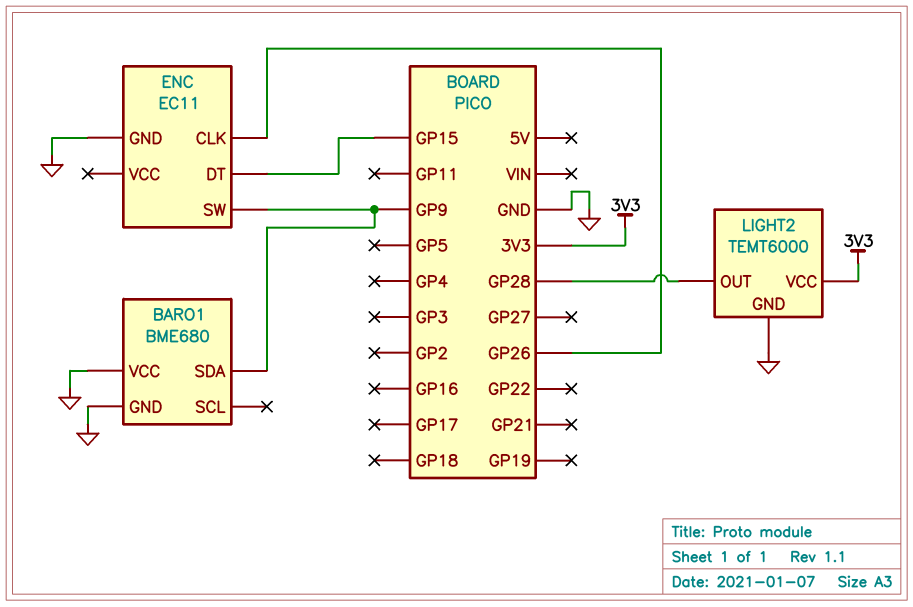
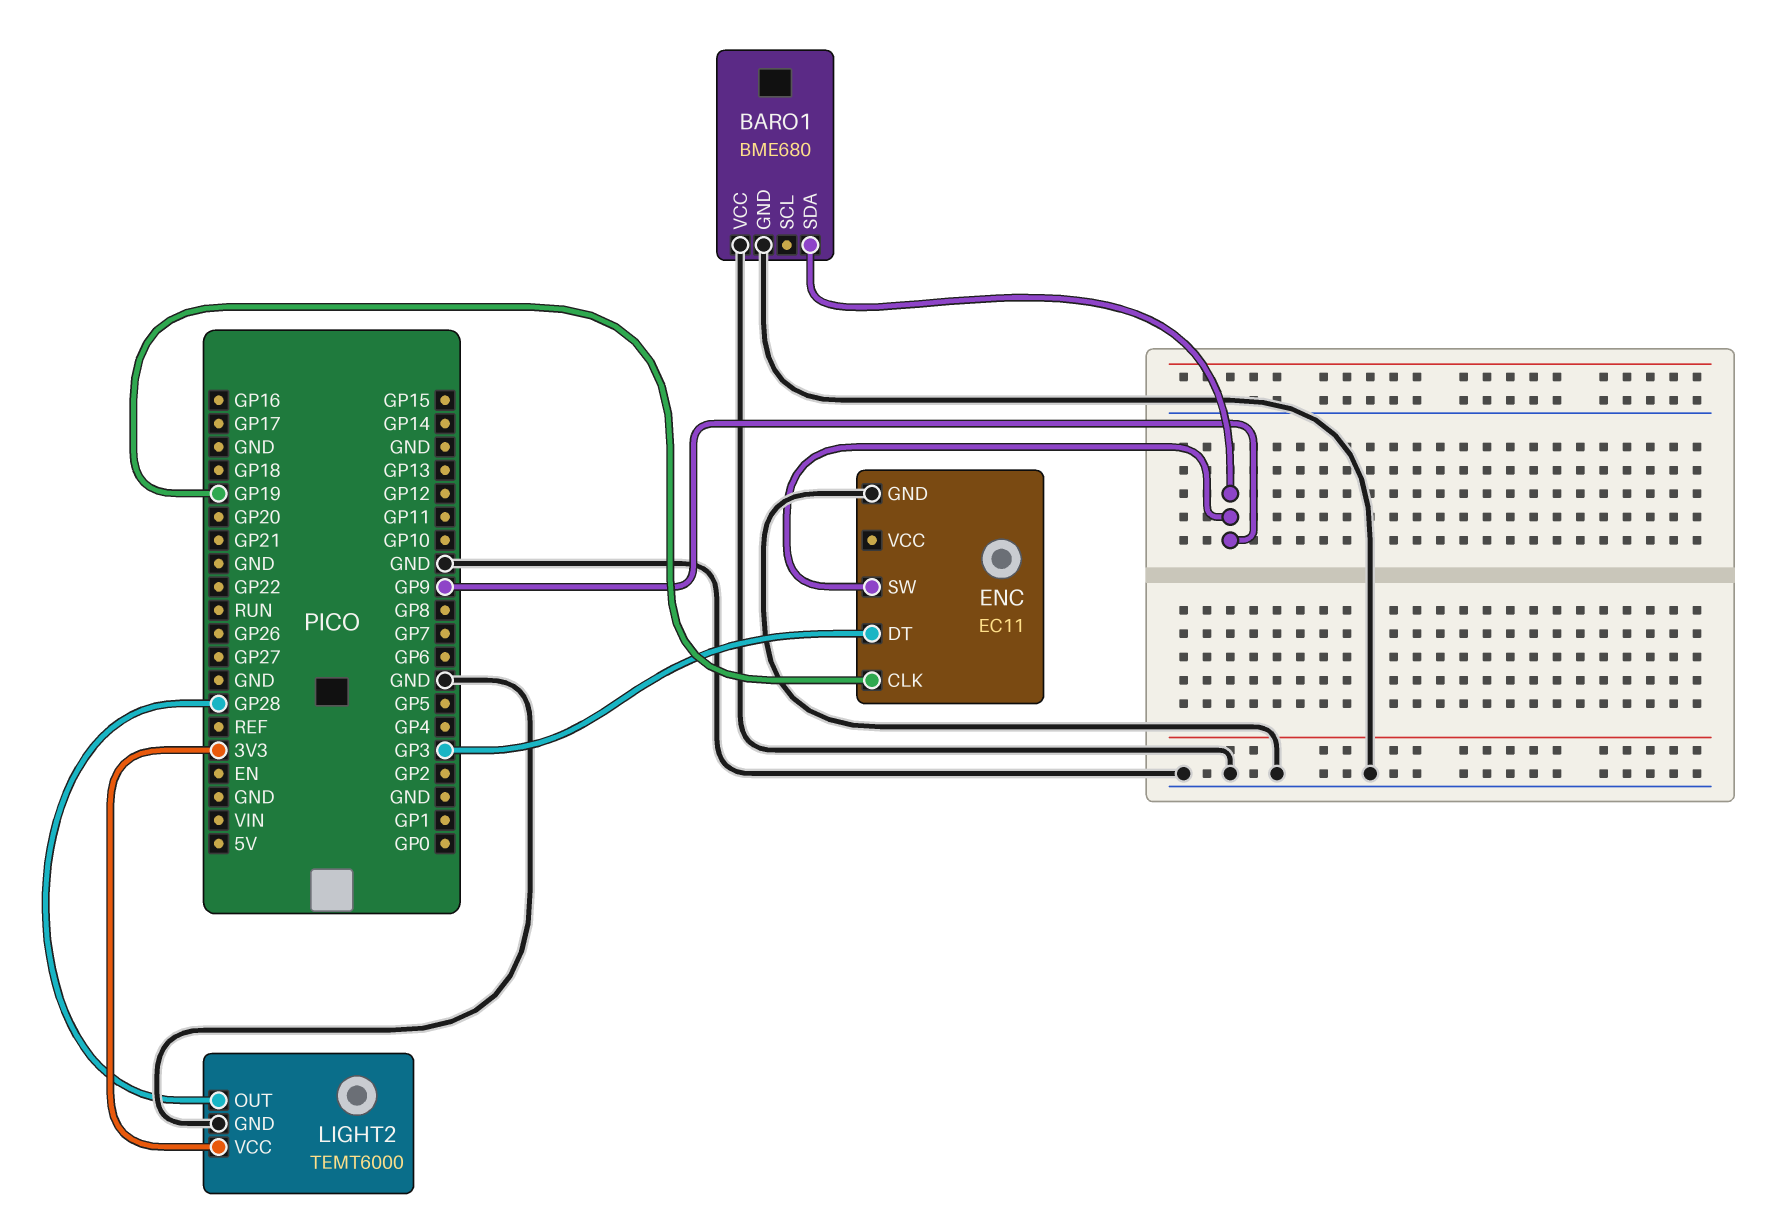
ENC pin CLK: GP26 -> GP19
ENC pin DT: GP15 -> GP3

